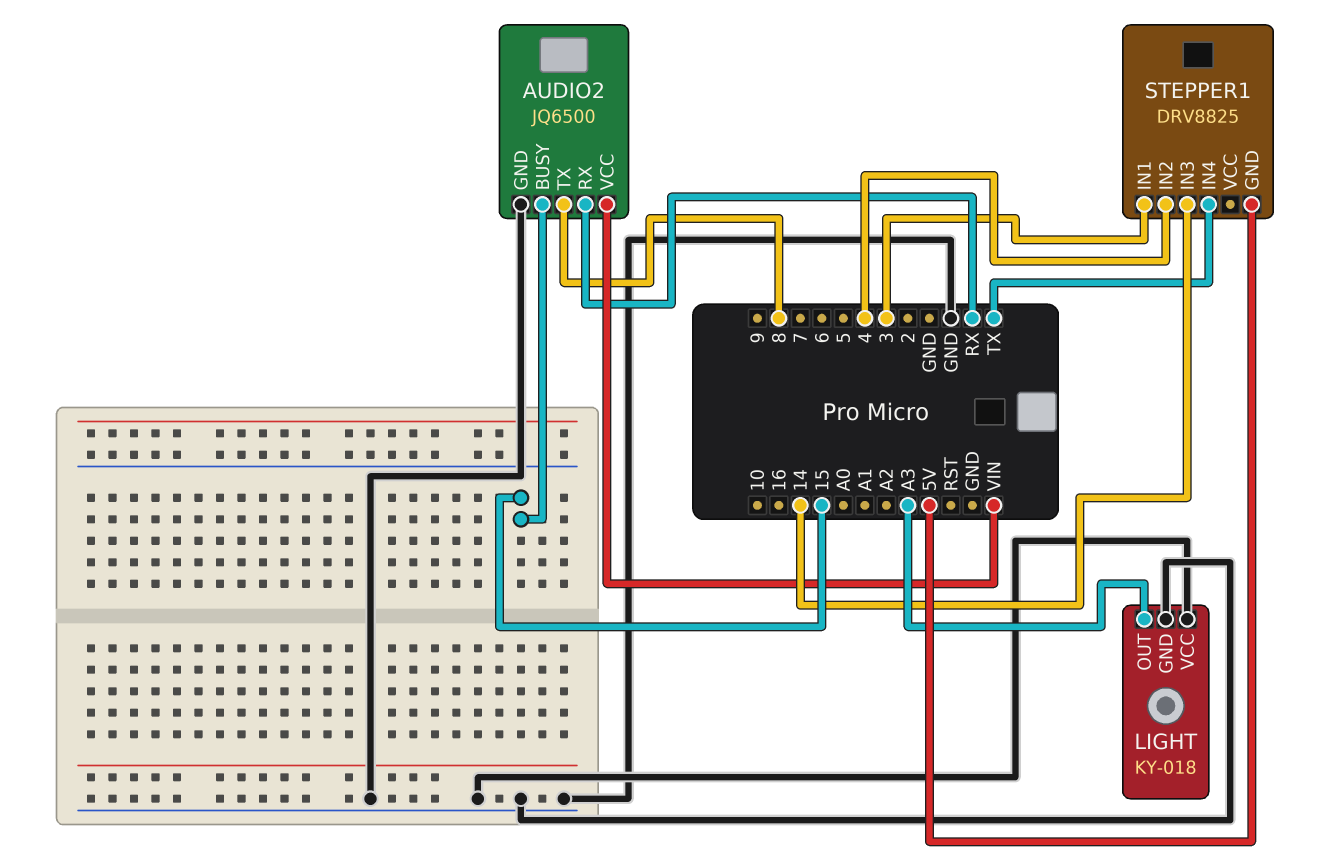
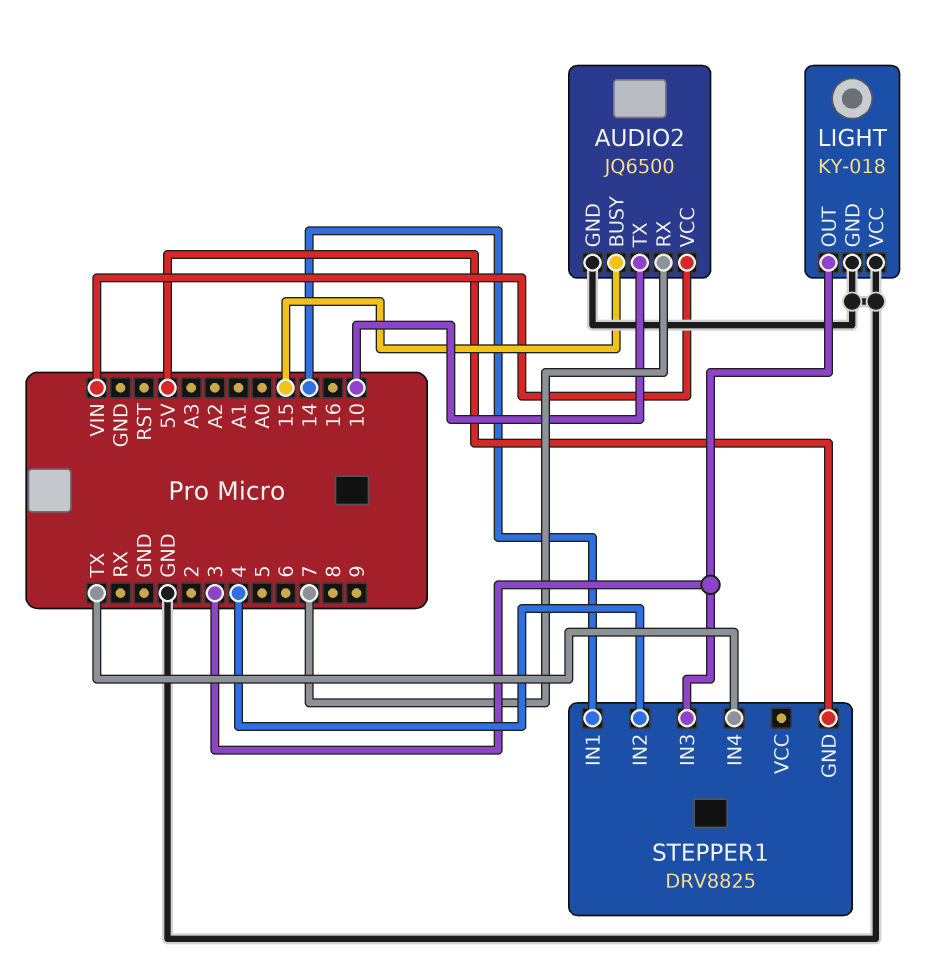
AUDIO2 pin RX: RX -> 7
AUDIO2 pin TX: 8 -> 10
LIGHT pin OUT: A3 -> 3
STEPPER1 pin IN1: 3 -> 14
STEPPER1 pin IN3: 14 -> 3

